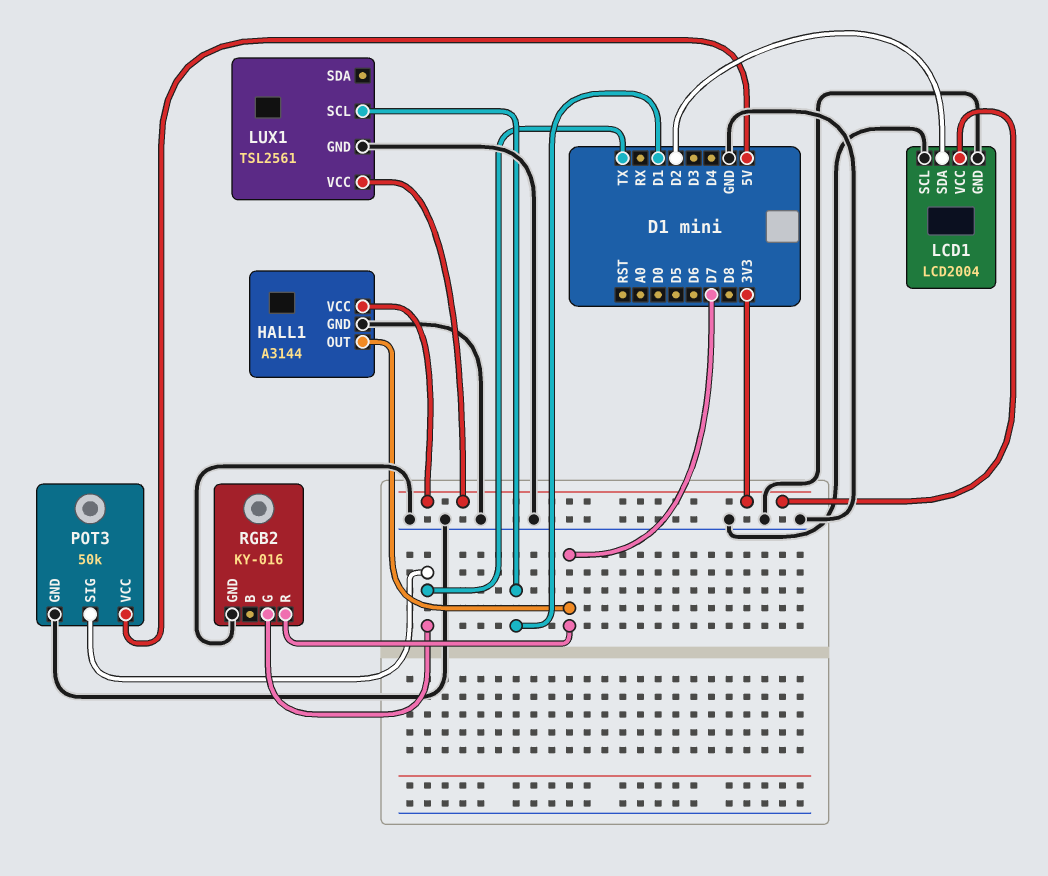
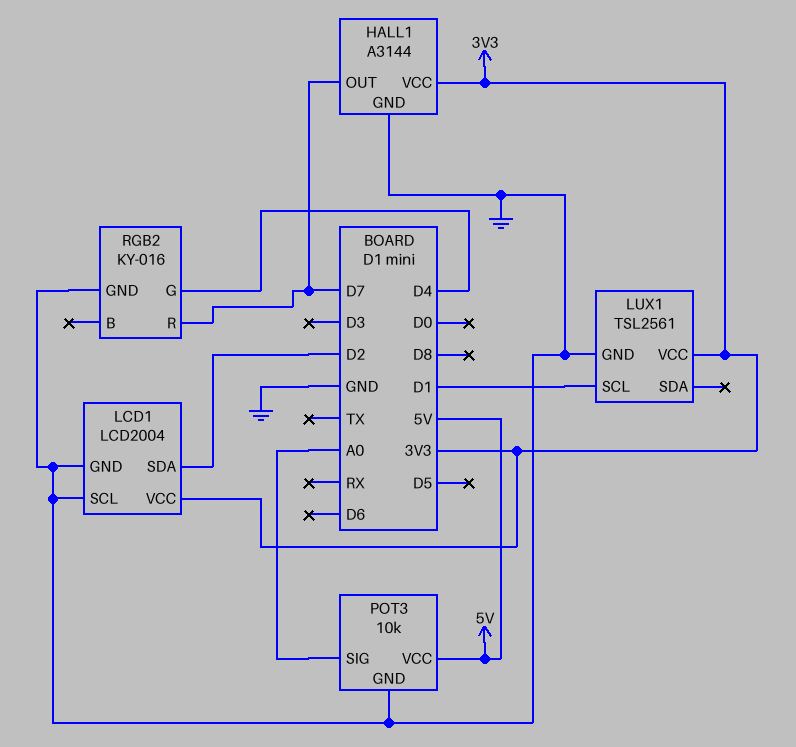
POT3: 50k -> 10k
POT3 pin SIG: TX -> A0
RGB2 pin G: TX -> D4

